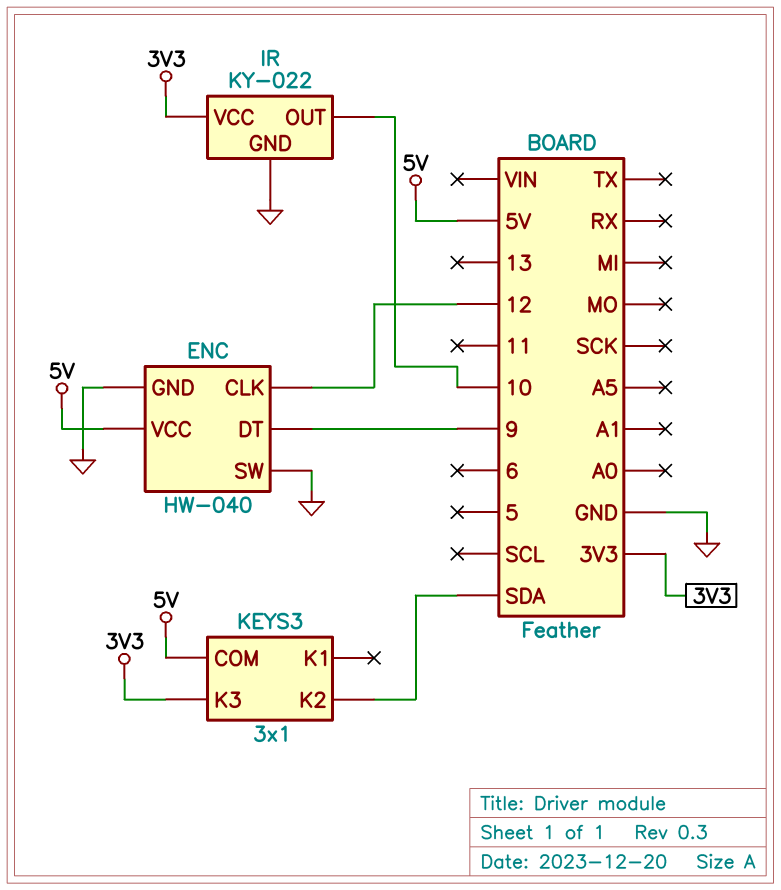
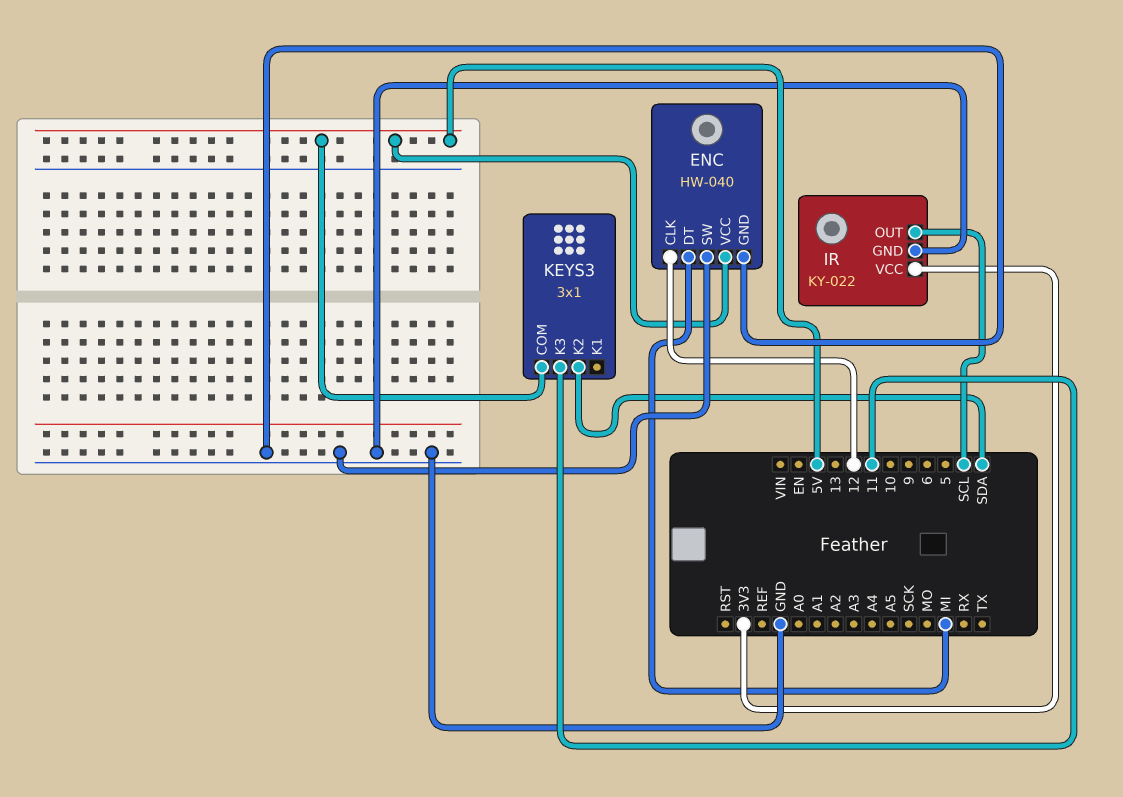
ENC pin DT: 9 -> MI
IR pin OUT: 10 -> SCL
KEYS3 pin K3: 3V3 -> 11

